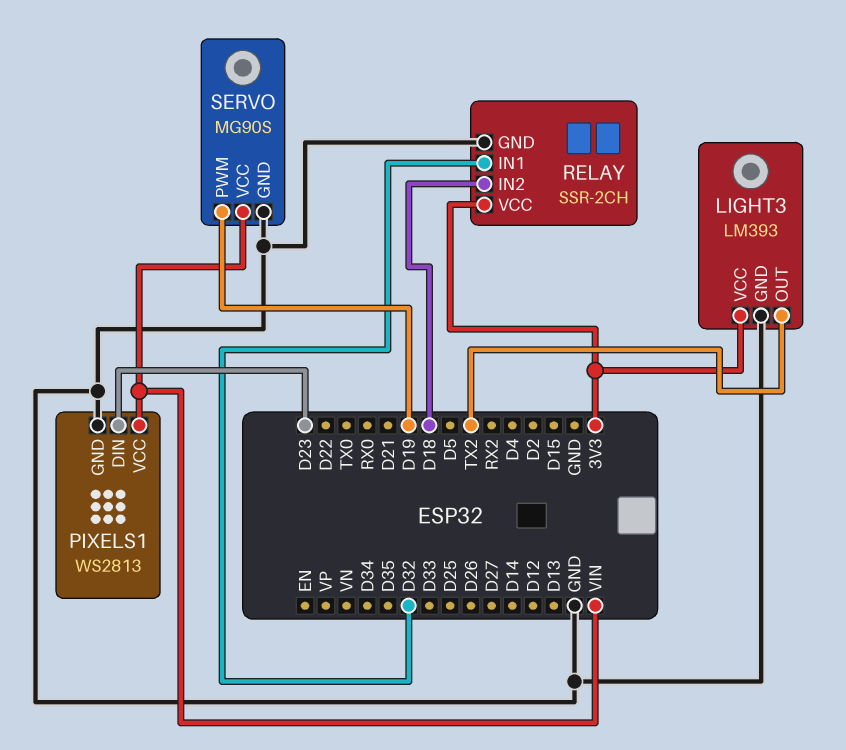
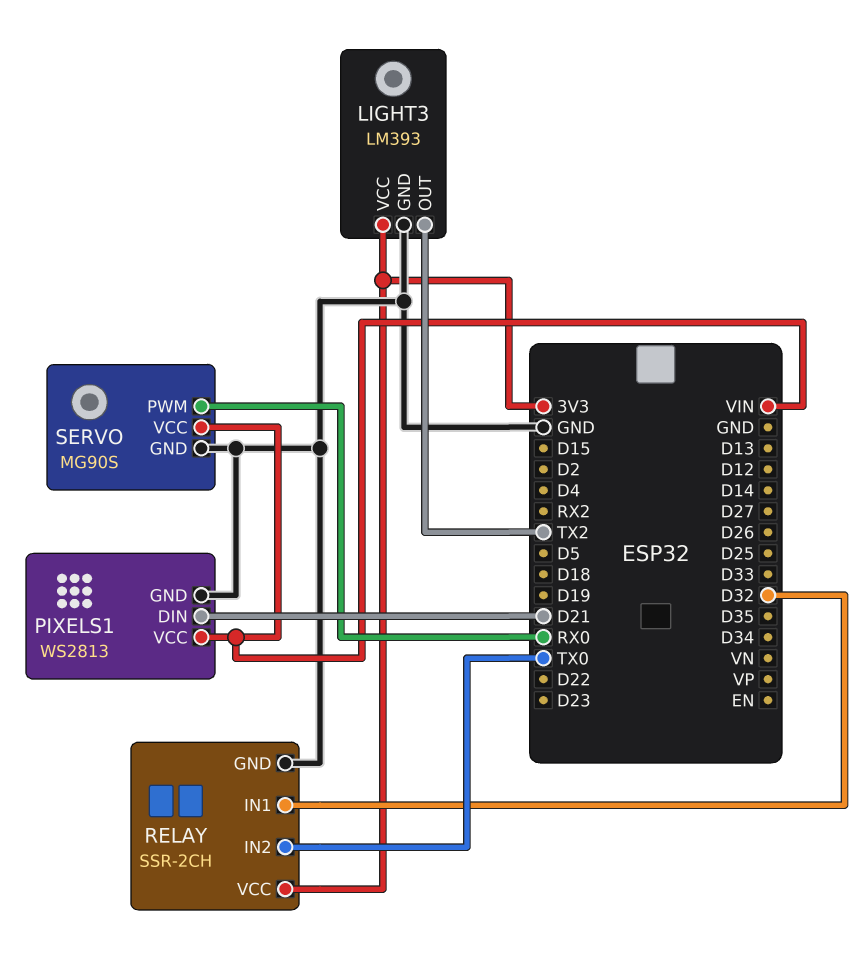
PIXELS1 pin DIN: D23 -> D21
RELAY pin IN2: D18 -> TX0
SERVO pin PWM: D19 -> RX0

